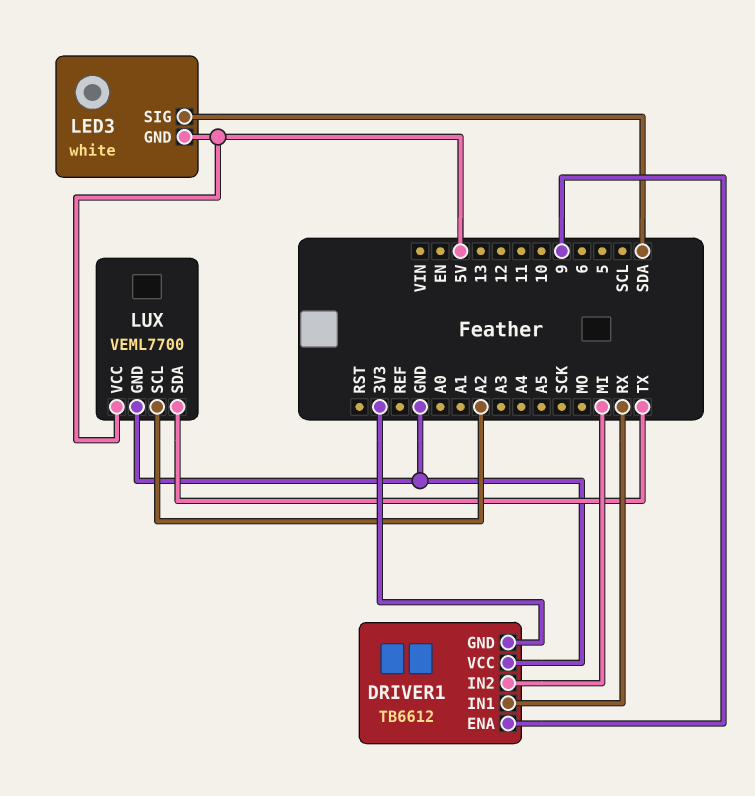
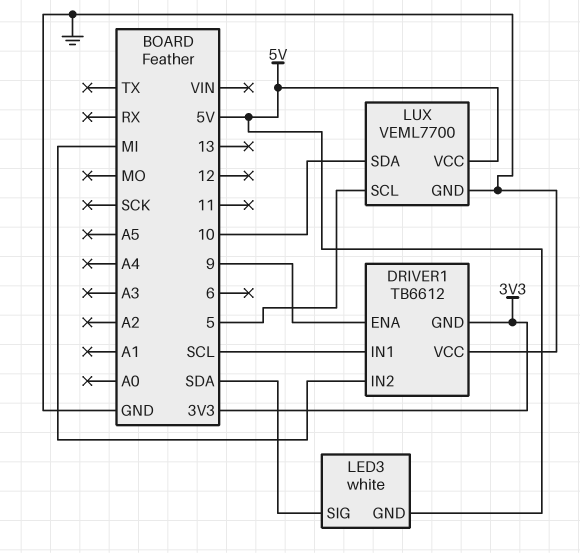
DRIVER1 pin IN1: RX -> SCL
LUX pin SCL: A2 -> 5
LUX pin SDA: TX -> 10

